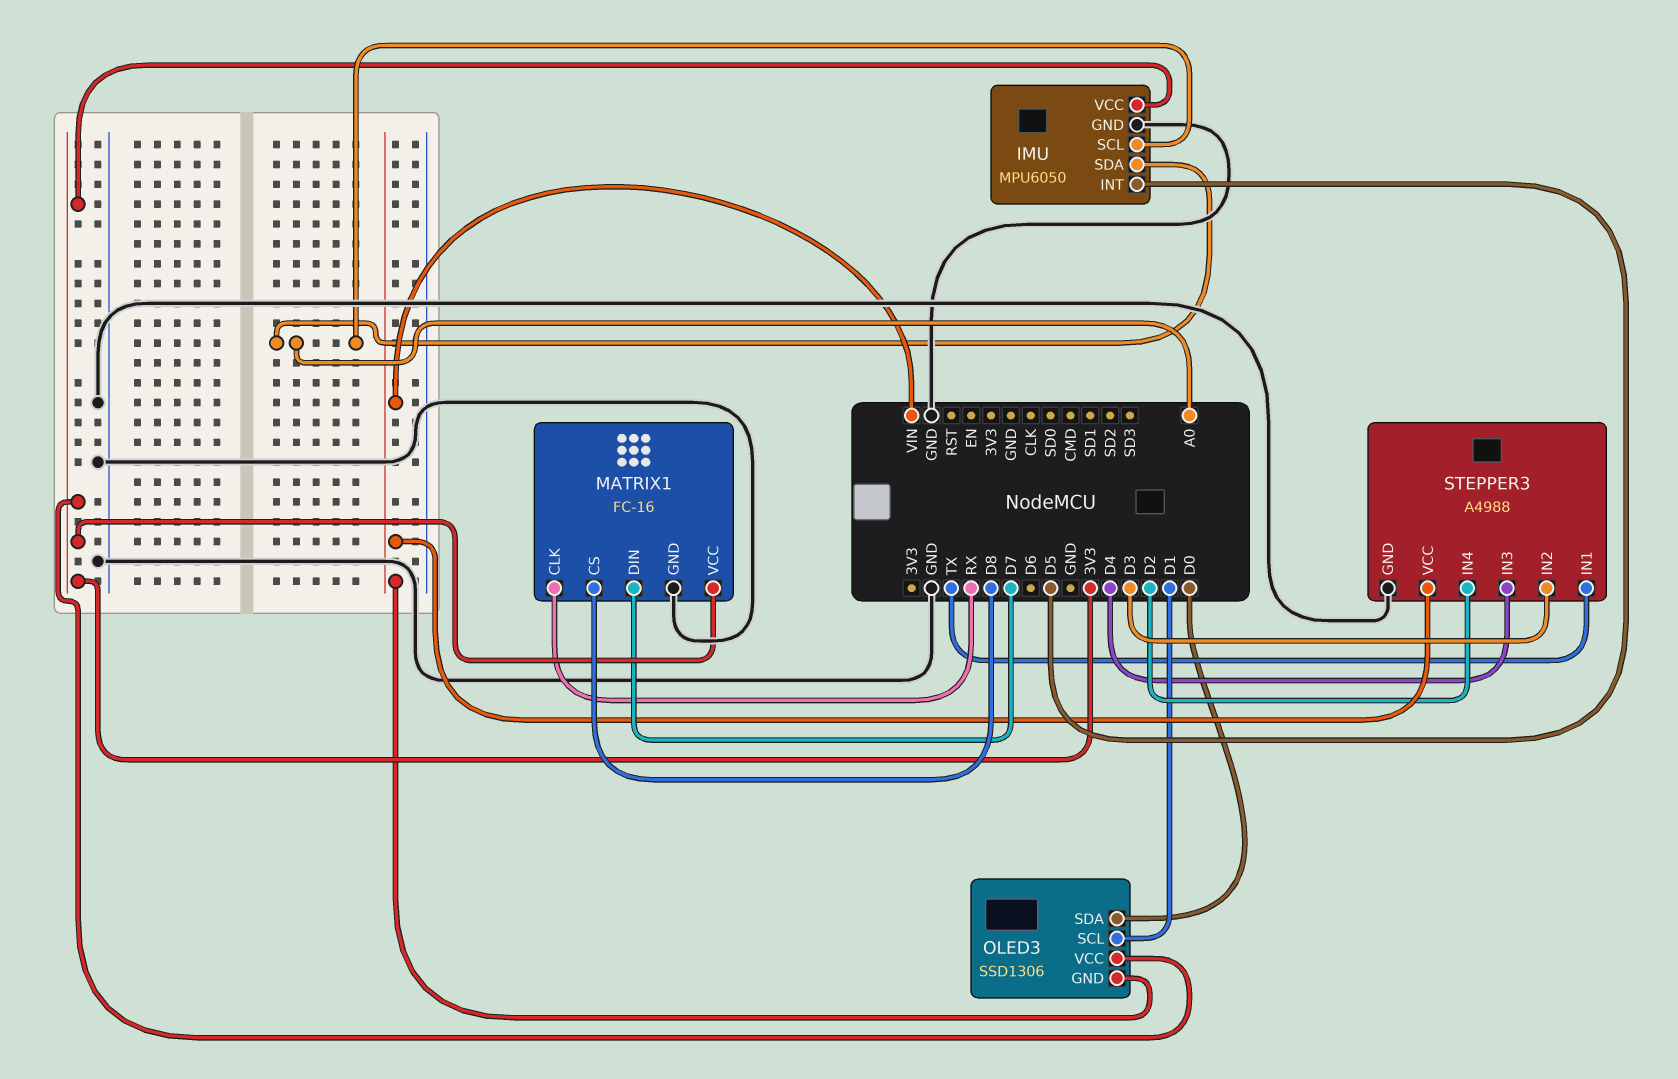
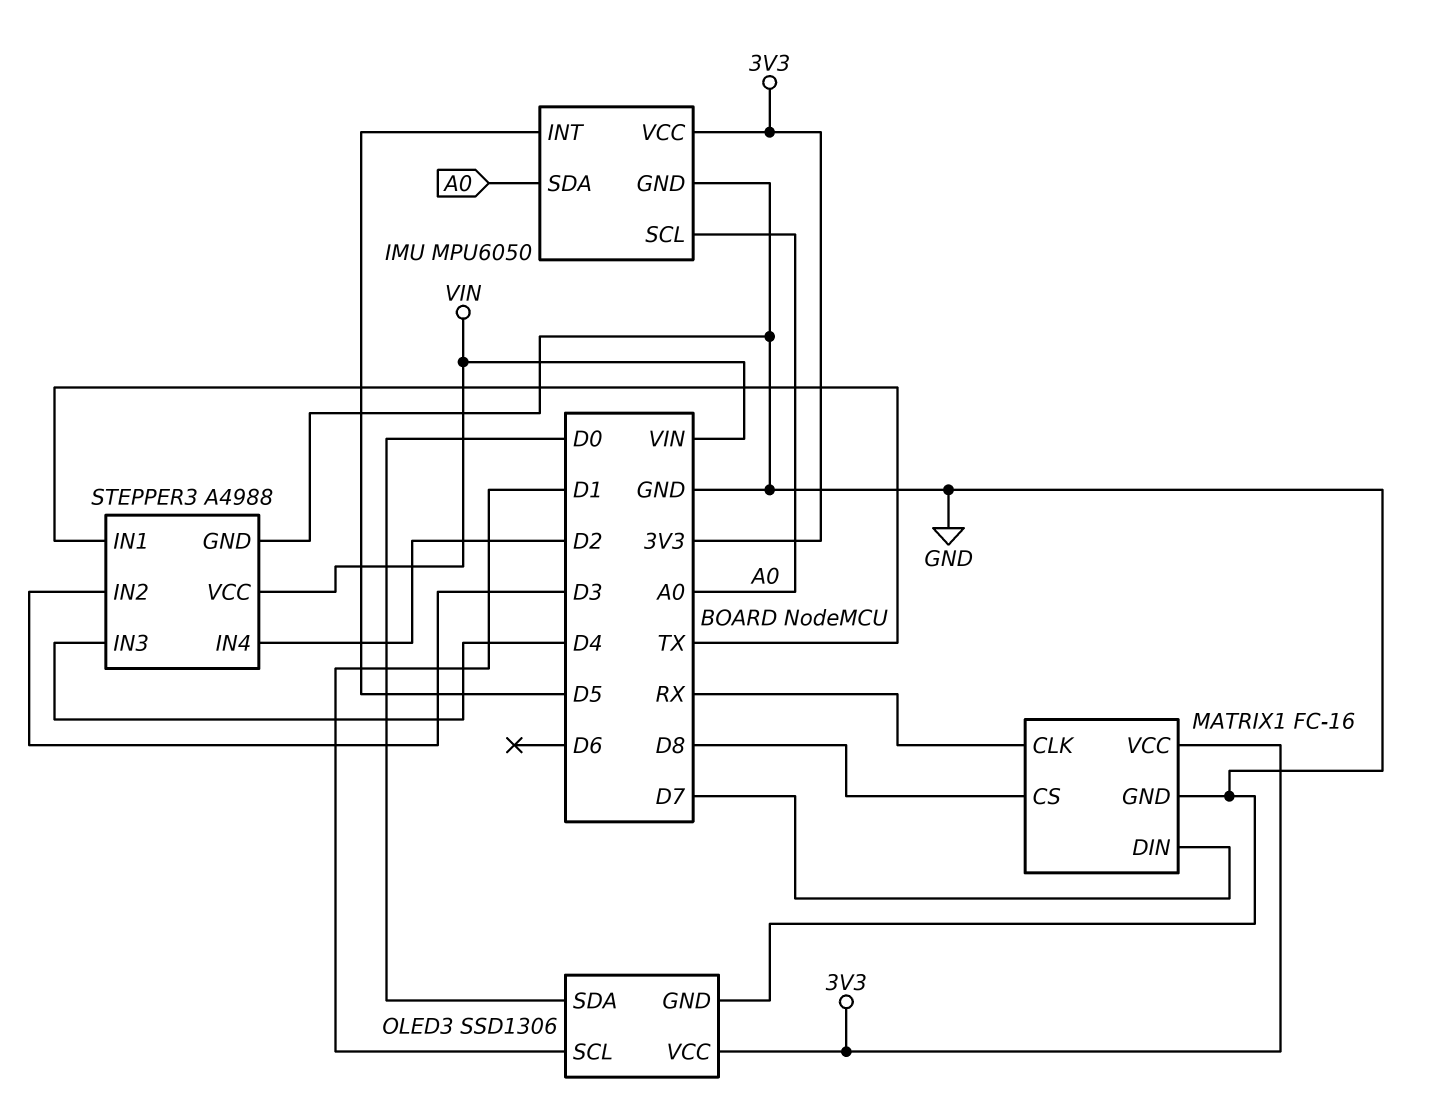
OLED3 pin GND: VIN -> GND

